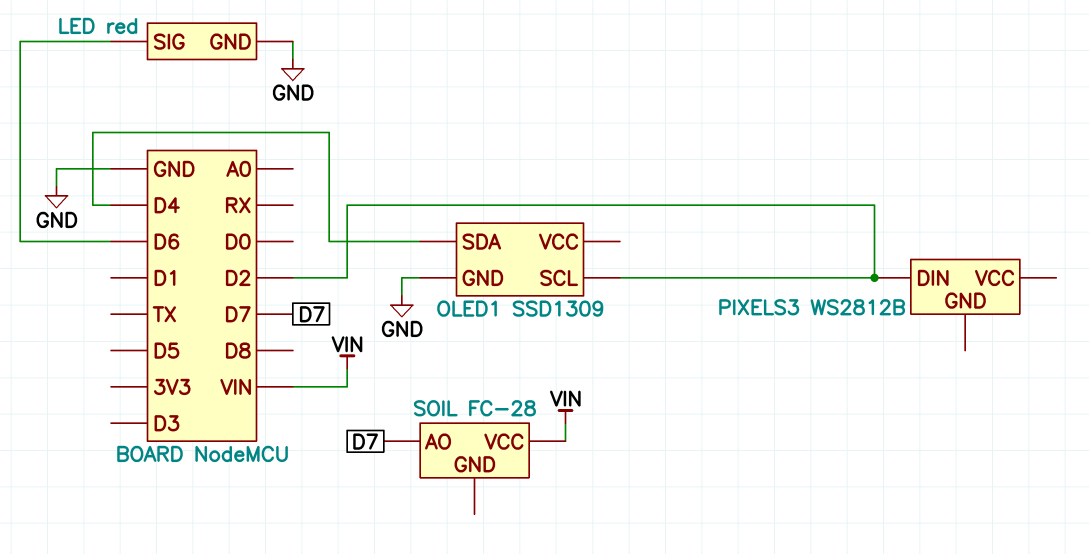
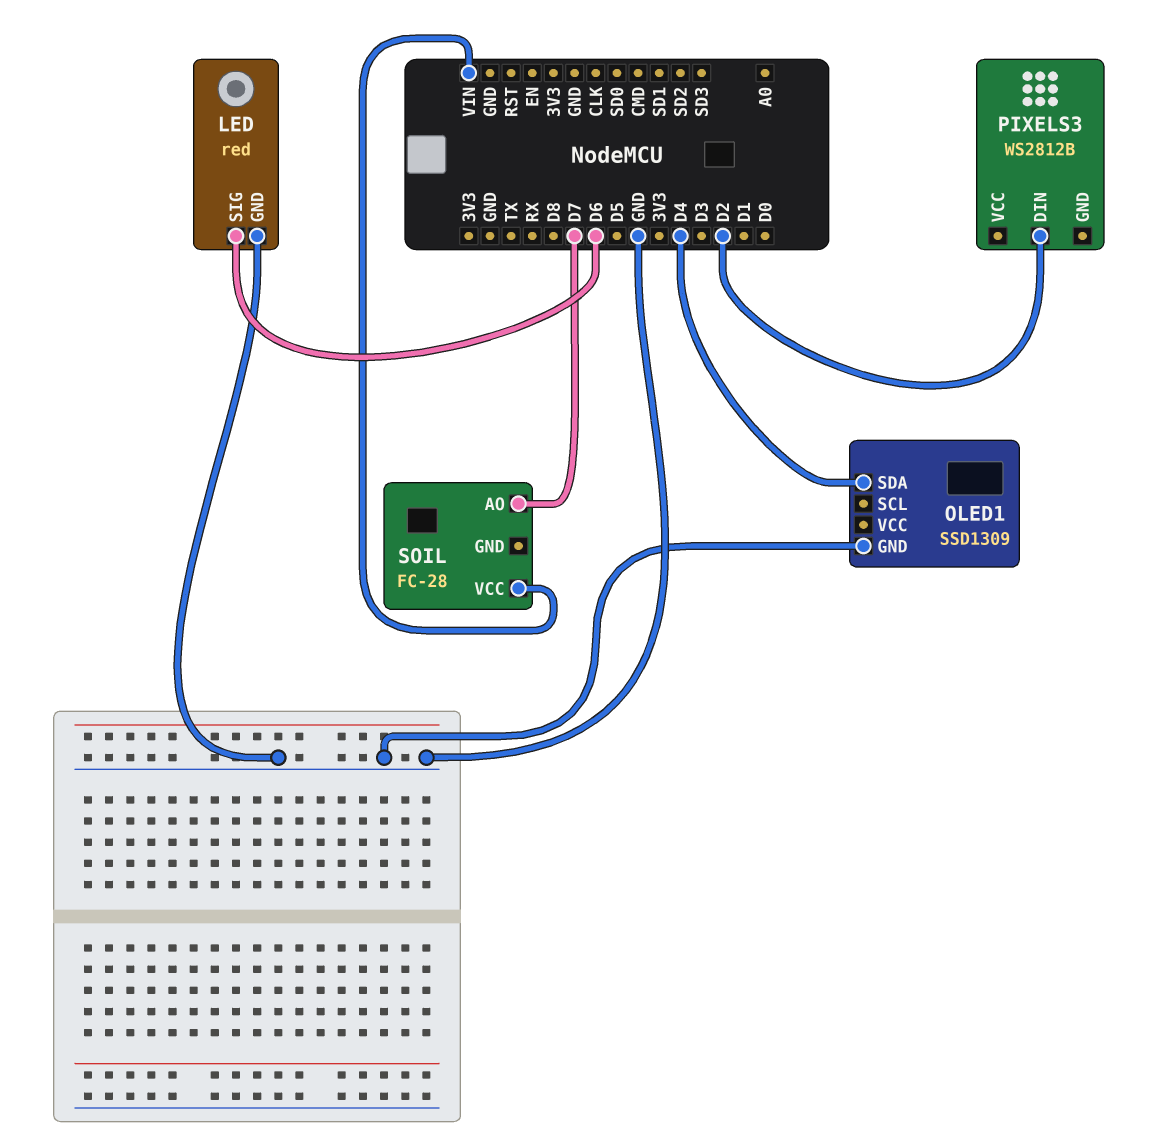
OLED1 pin SCL: D2 -> none

